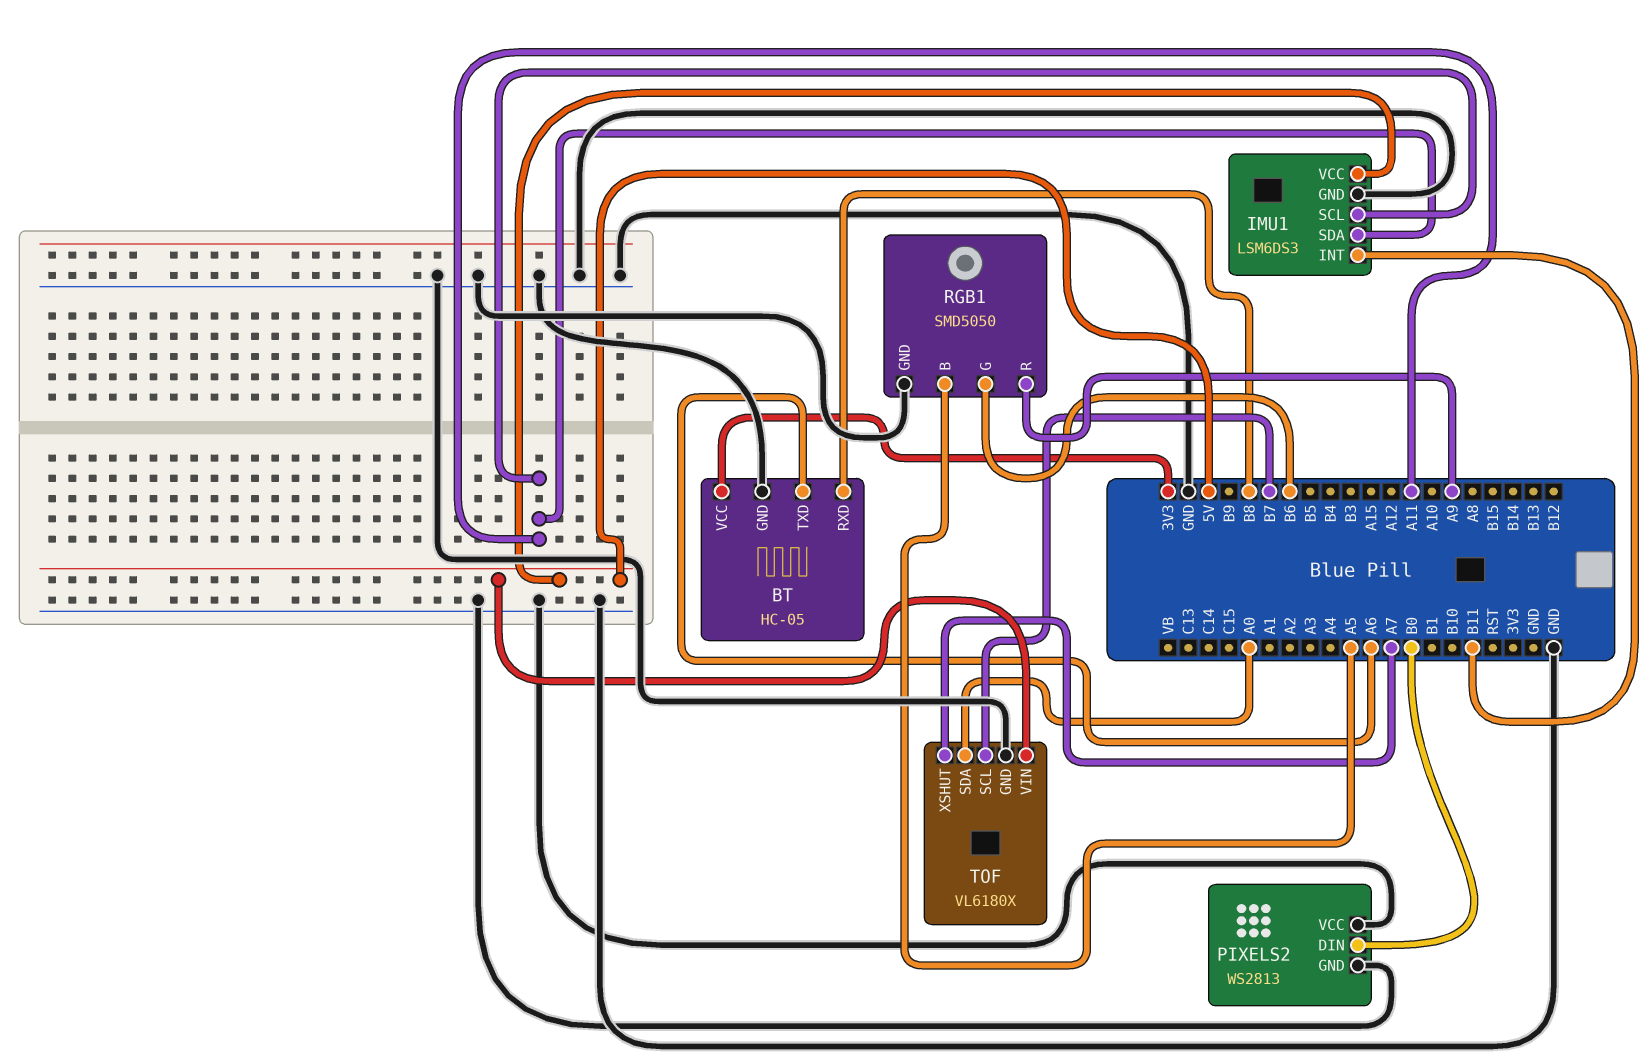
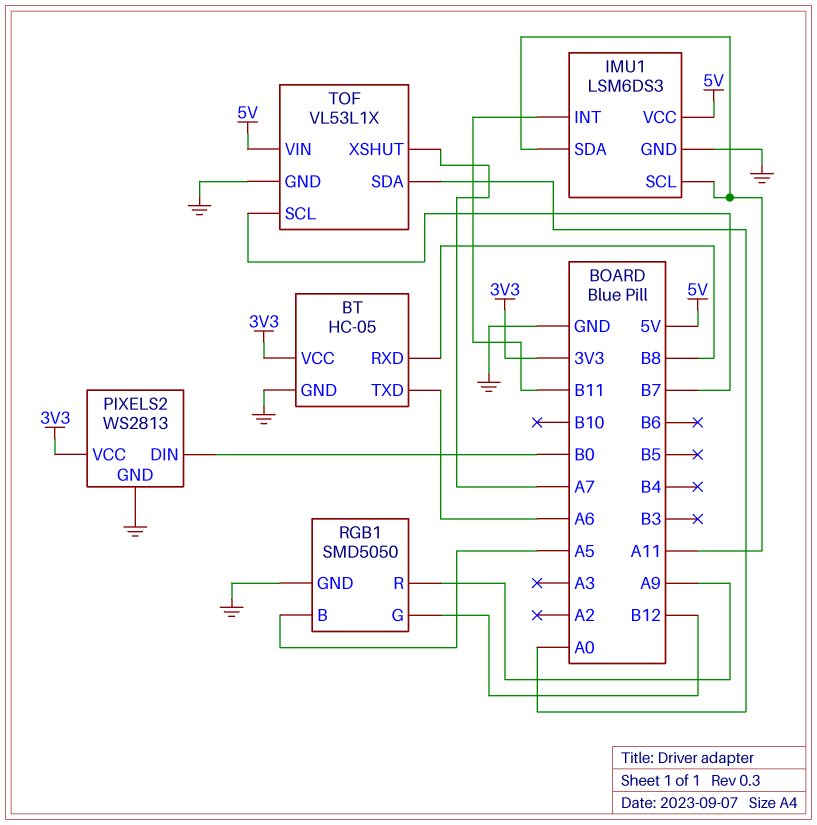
PIXELS2 pin VCC: GND -> 3V3
RGB1 pin G: B6 -> B12
TOF: VL6180X -> VL53L1X

